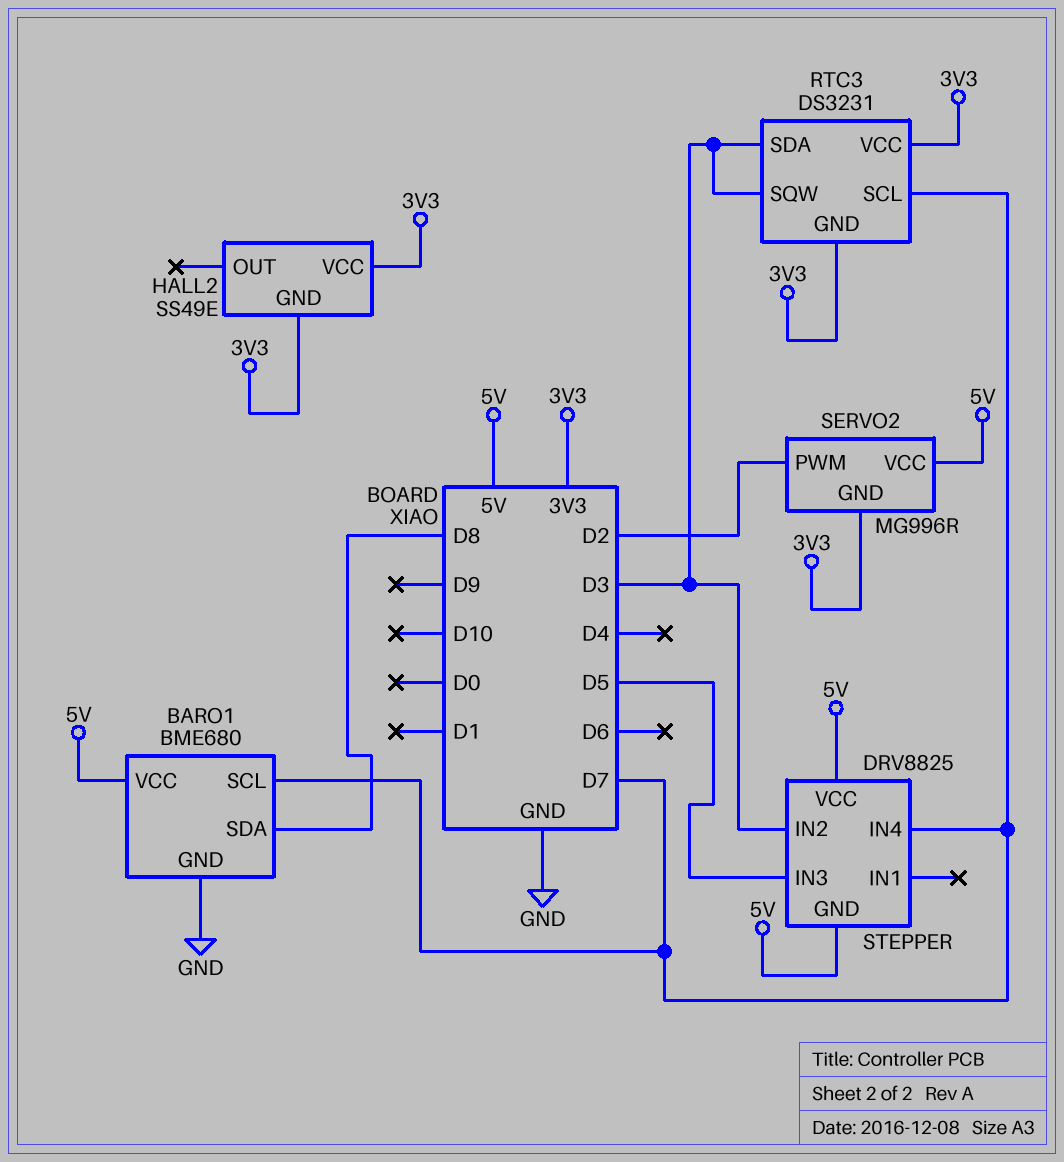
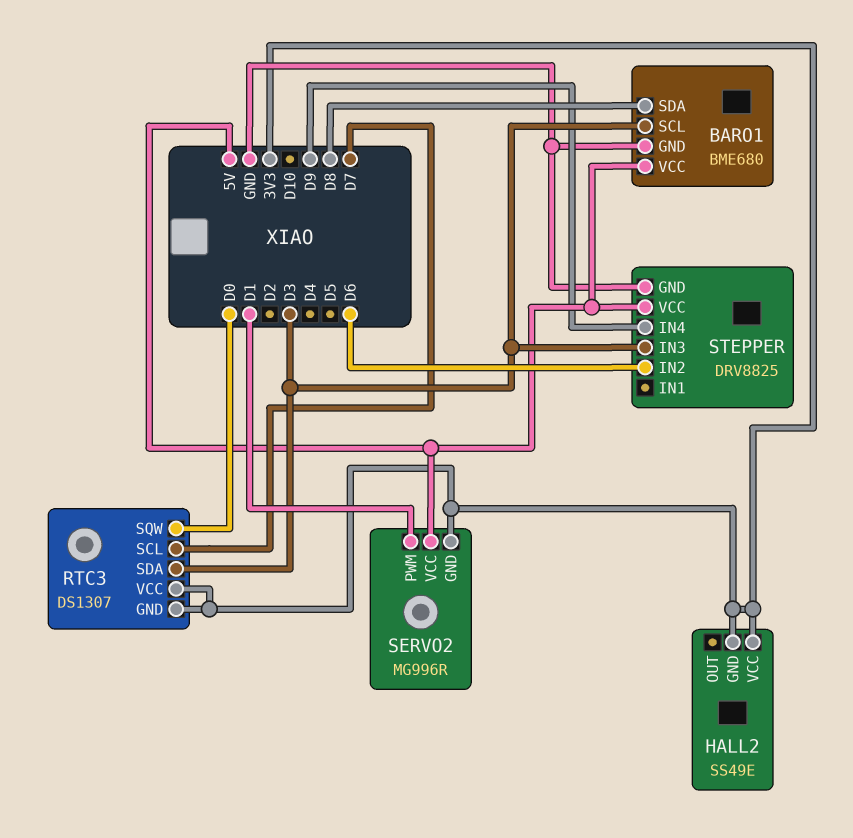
BARO1 pin SCL: D7 -> D3
RTC3: DS3231 -> DS1307
RTC3 pin SQW: D3 -> D0
SERVO2 pin PWM: D2 -> D1
STEPPER pin GND: 5V -> GND
STEPPER pin IN2: D3 -> D6
STEPPER pin IN3: D5 -> D3
STEPPER pin IN4: D7 -> D9

